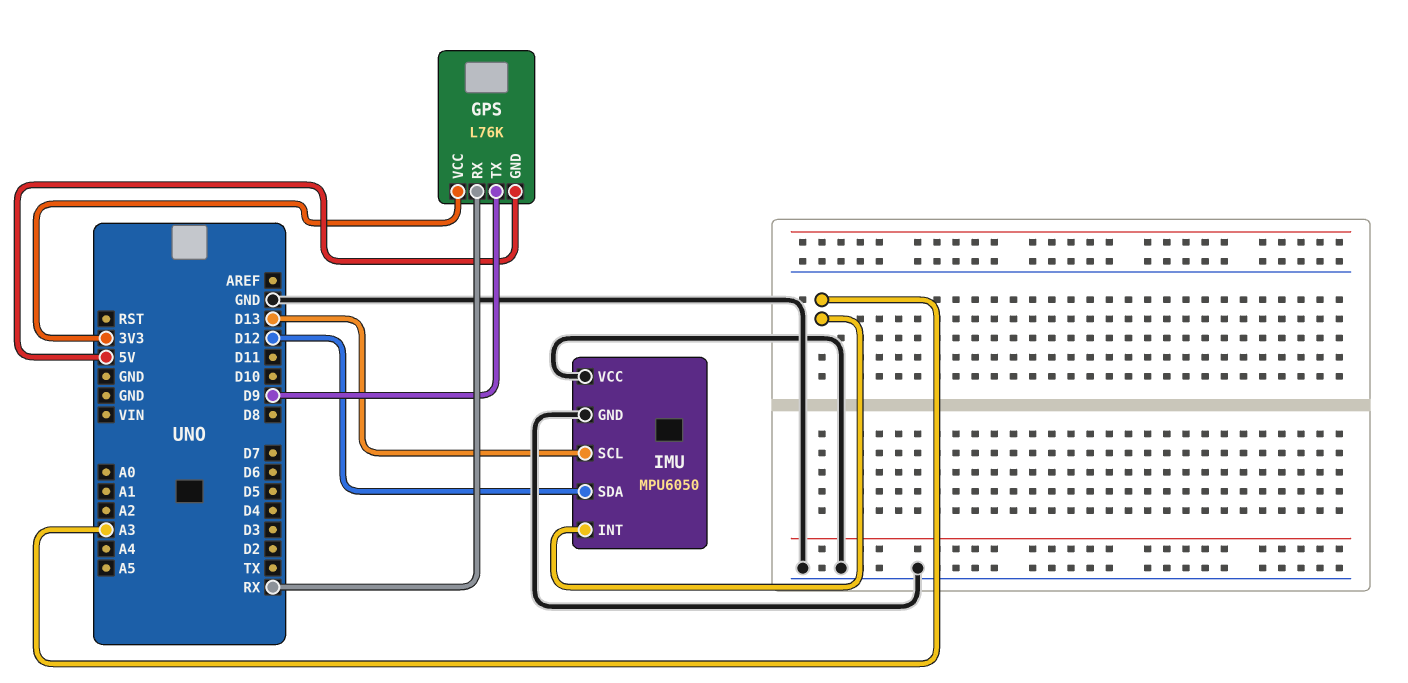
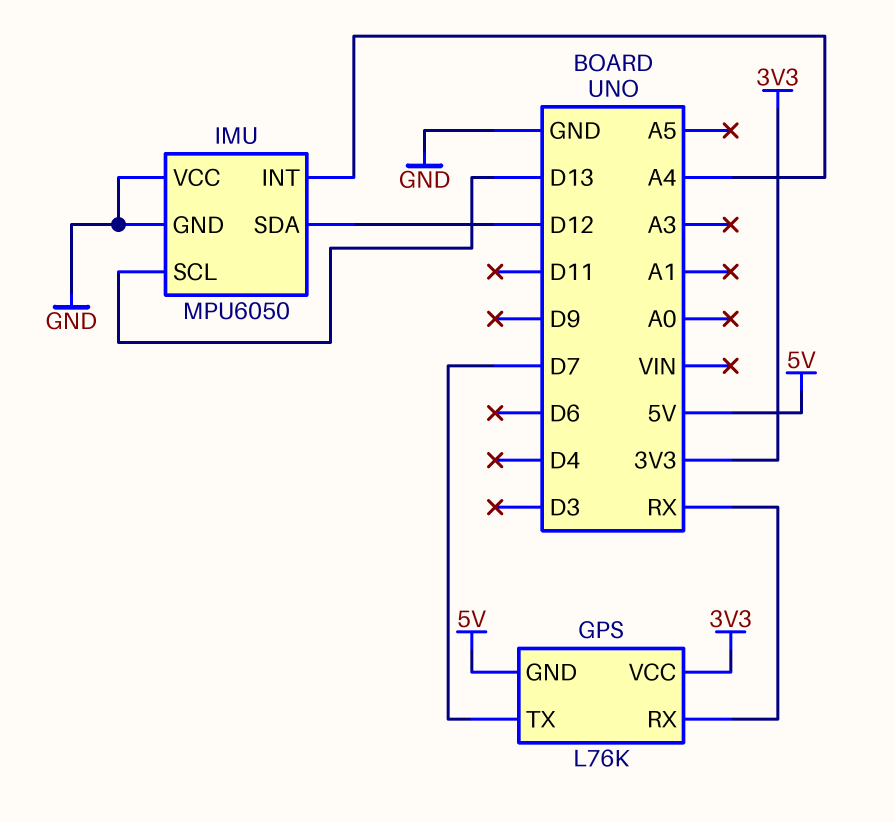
GPS pin TX: D9 -> D7
IMU pin INT: A3 -> A4

